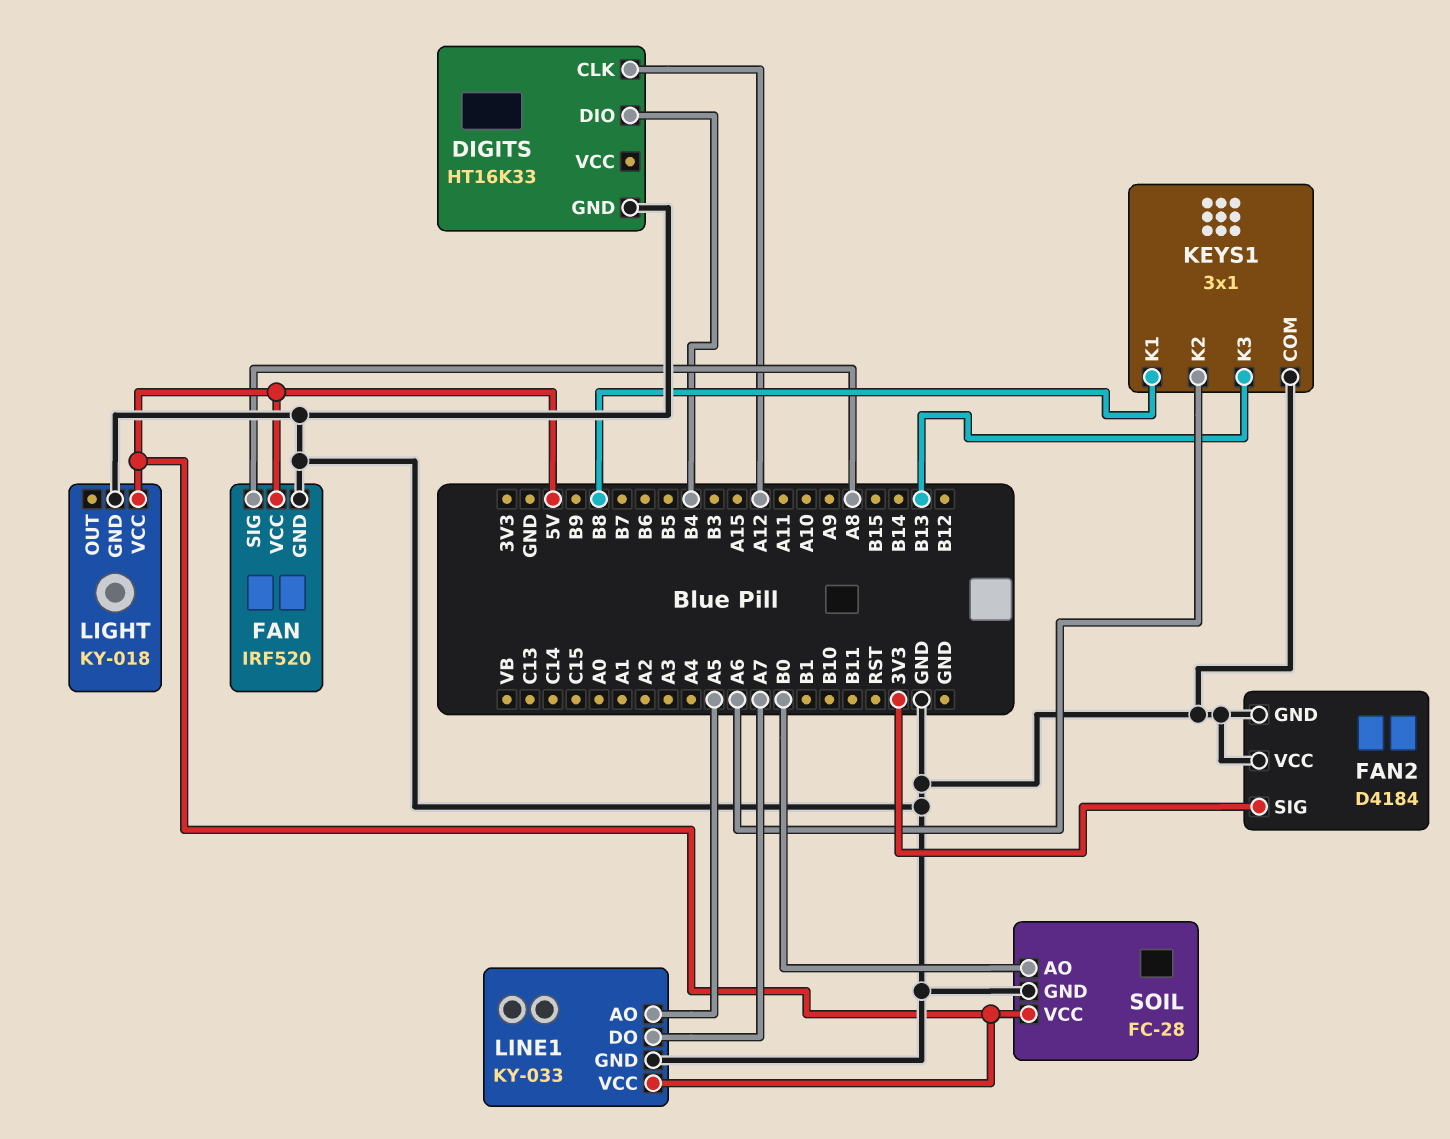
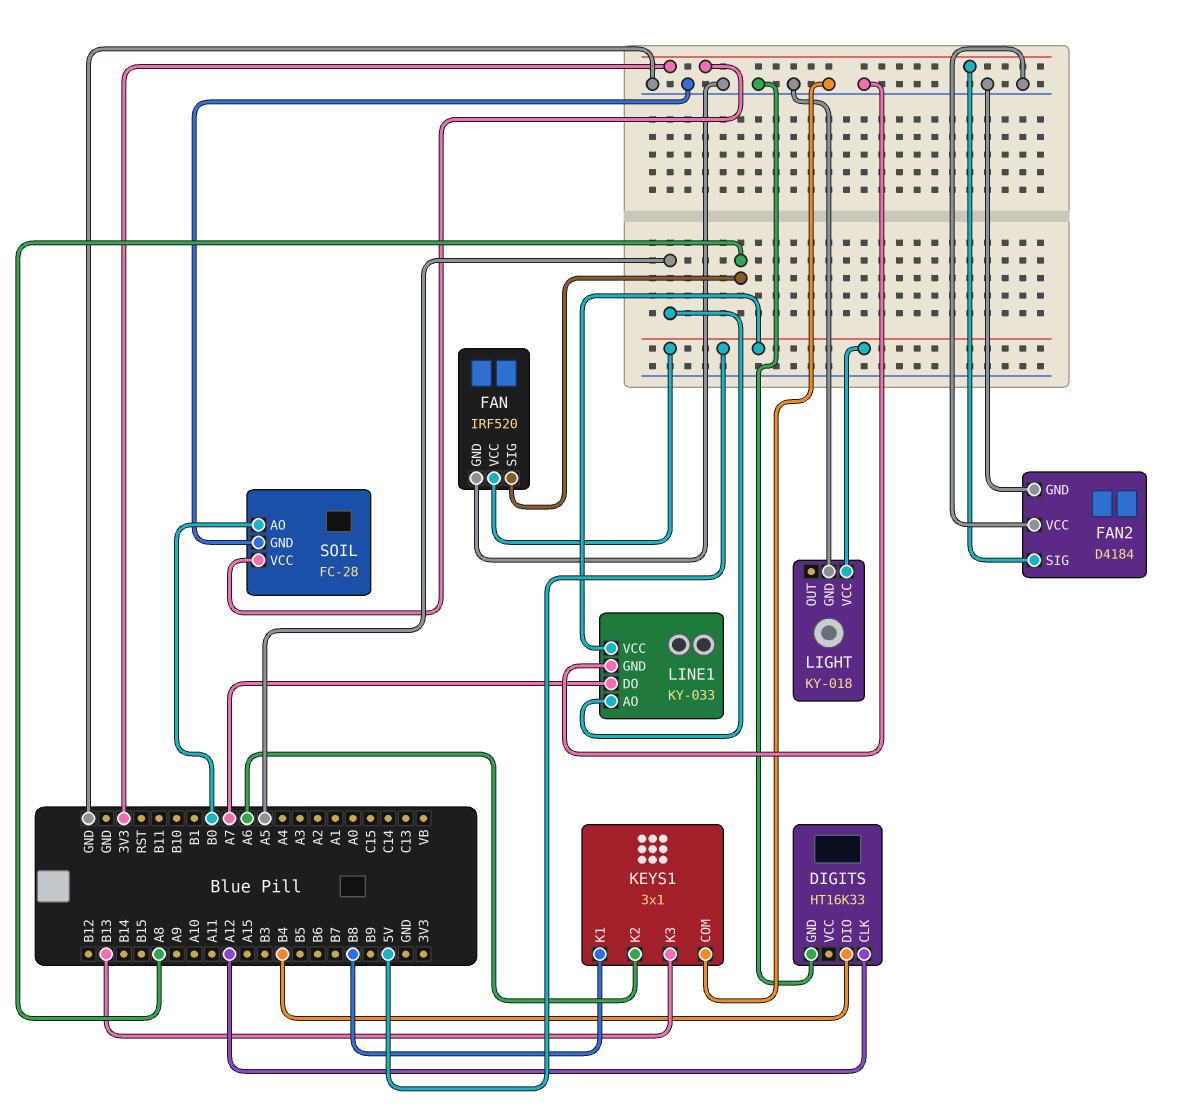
SOIL pin VCC: 5V -> 3V3

